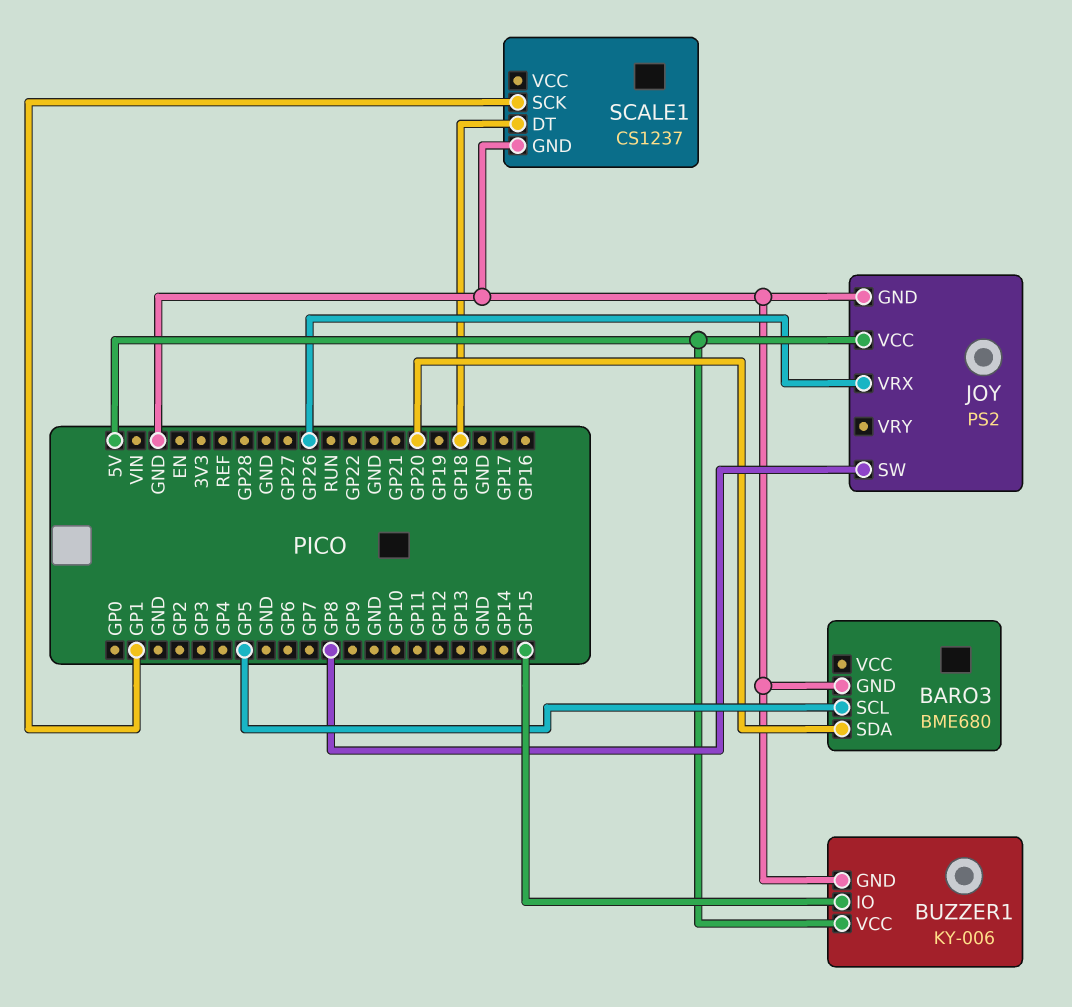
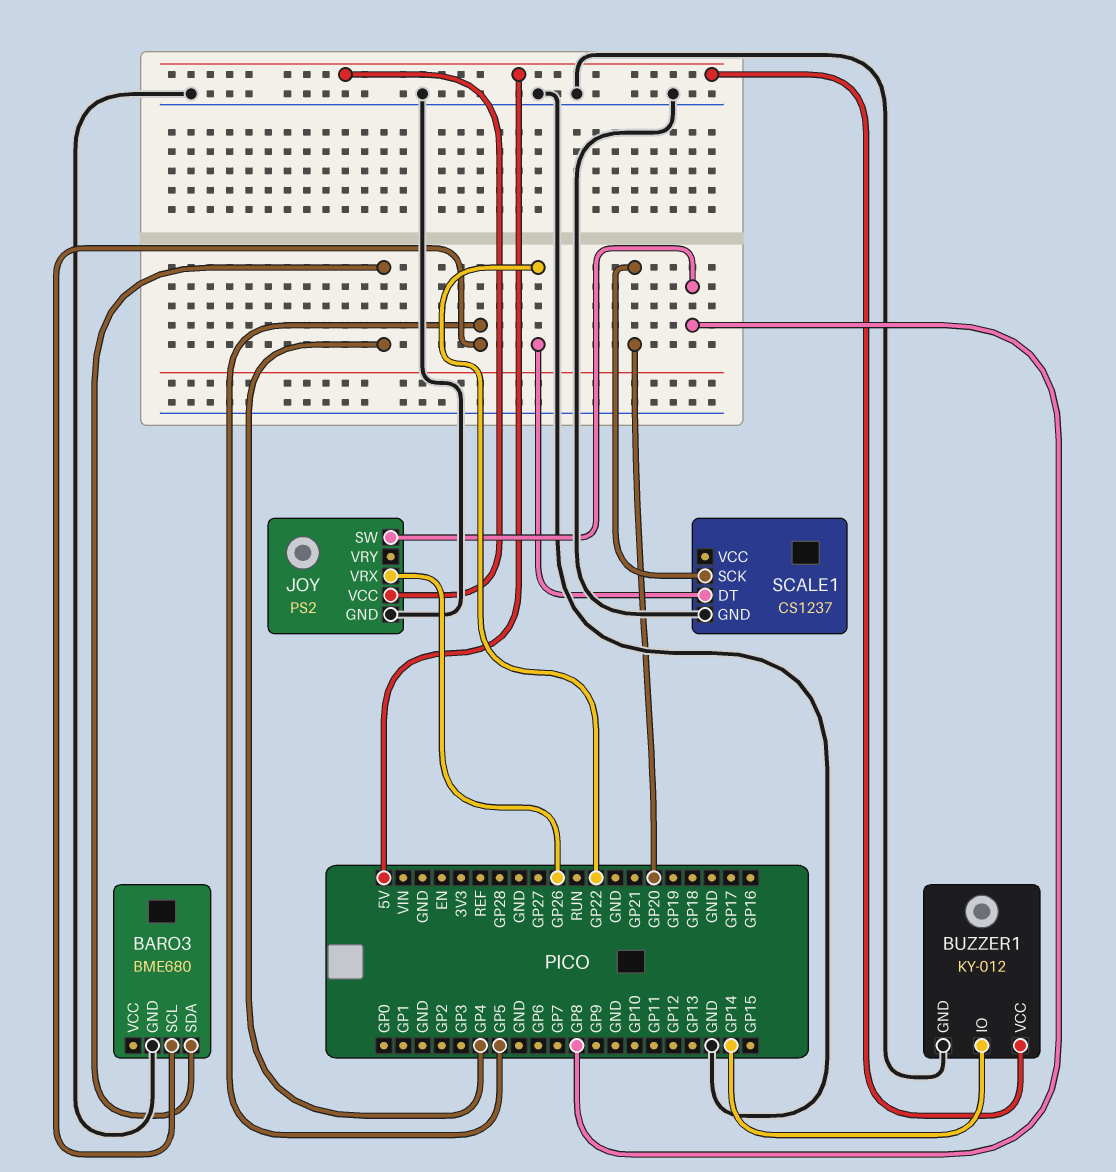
BARO3 pin SDA: GP20 -> GP4
BUZZER1: KY-006 -> KY-012
BUZZER1 pin IO: GP15 -> GP14
SCALE1 pin DT: GP18 -> GP22
SCALE1 pin SCK: GP1 -> GP20

